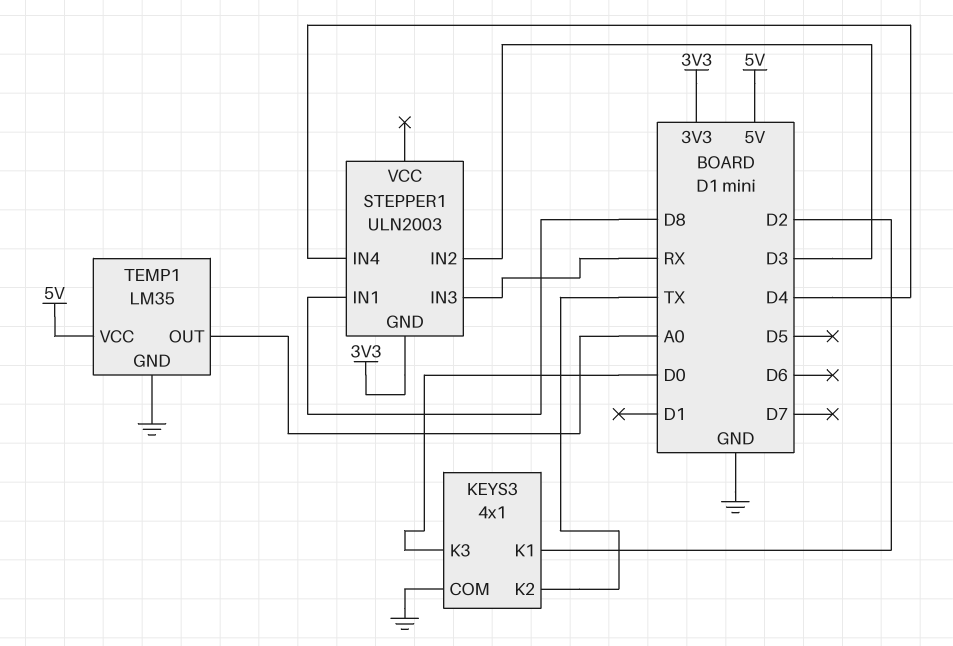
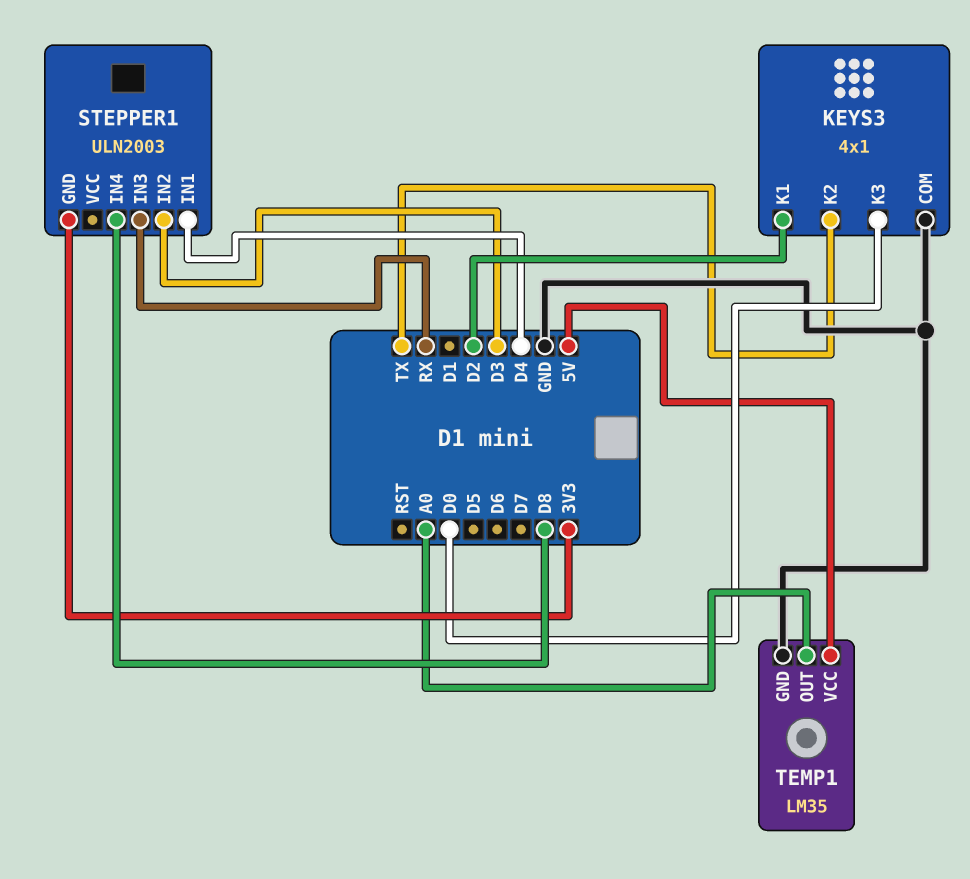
STEPPER1 pin IN1: D8 -> D4
STEPPER1 pin IN4: D4 -> D8

